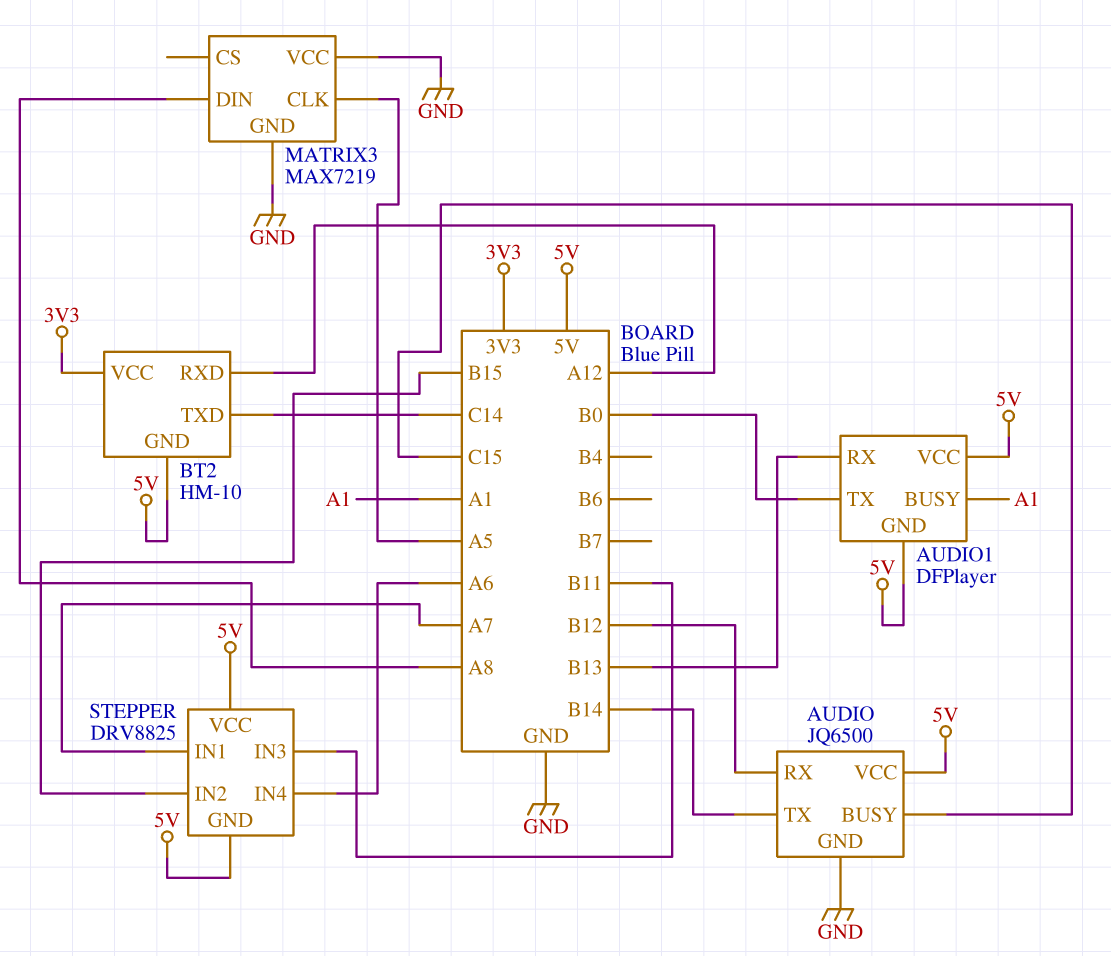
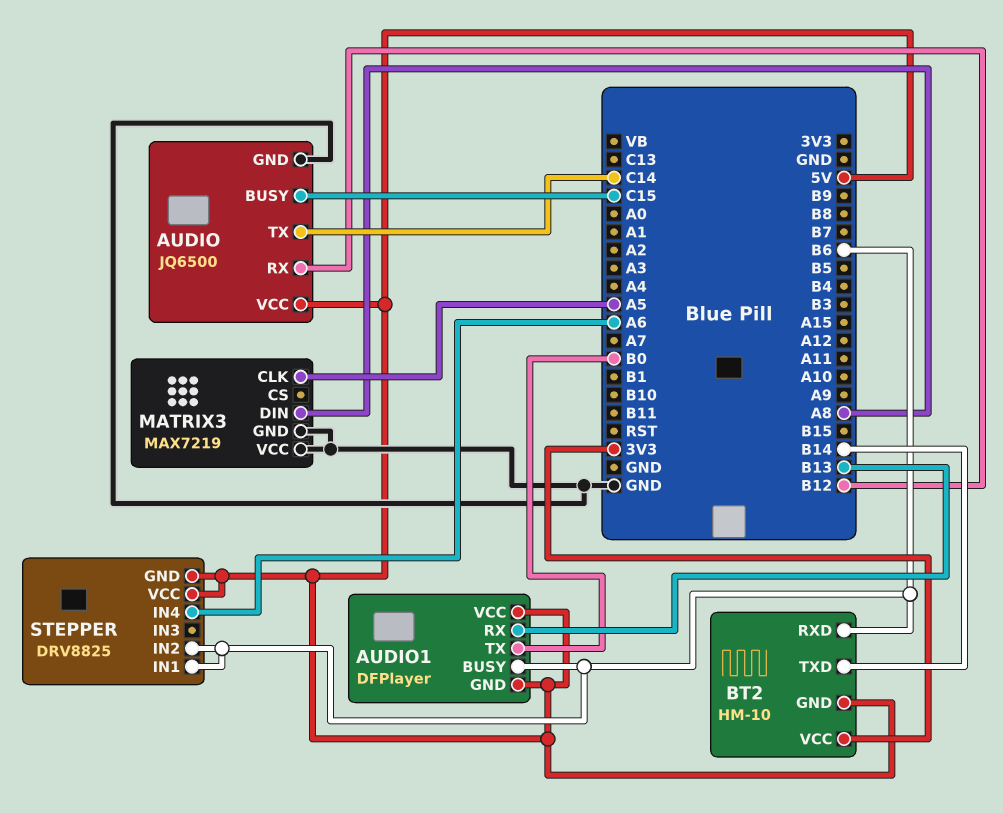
AUDIO pin TX: B14 -> C14
AUDIO1 pin BUSY: A1 -> B6
BT2 pin RXD: A12 -> B6
BT2 pin TXD: C14 -> B14
STEPPER pin IN1: A7 -> B6
STEPPER pin IN2: B15 -> B6
STEPPER pin IN3: B11 -> none

